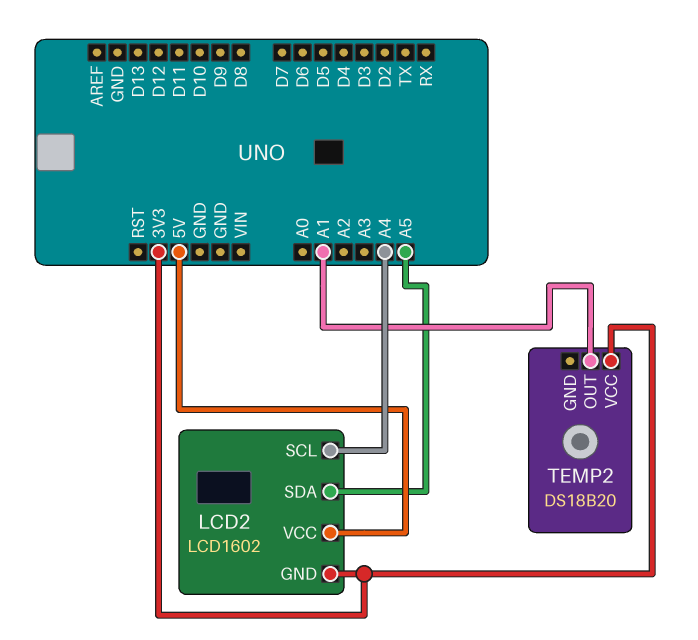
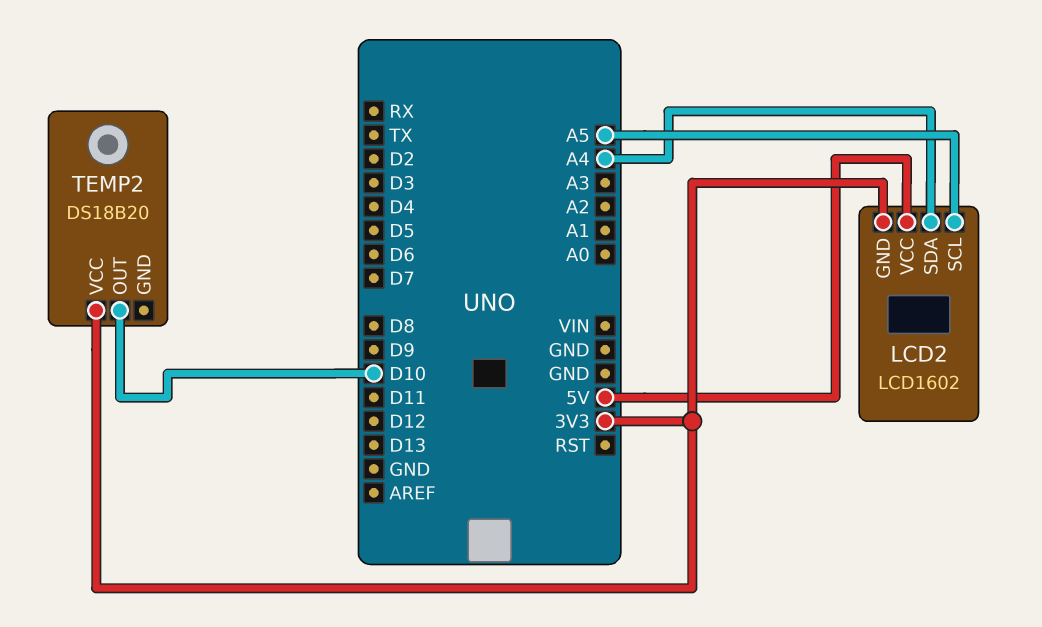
LCD2 pin SCL: A4 -> A5
LCD2 pin SDA: A5 -> A4
TEMP2 pin OUT: A1 -> D10

